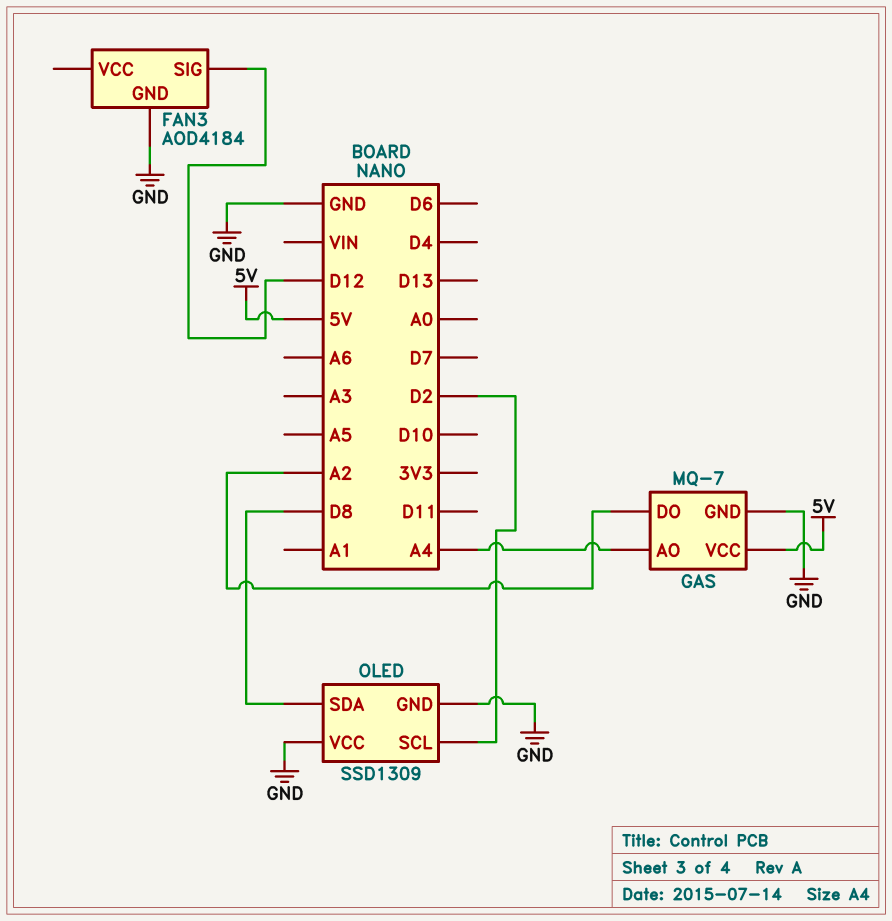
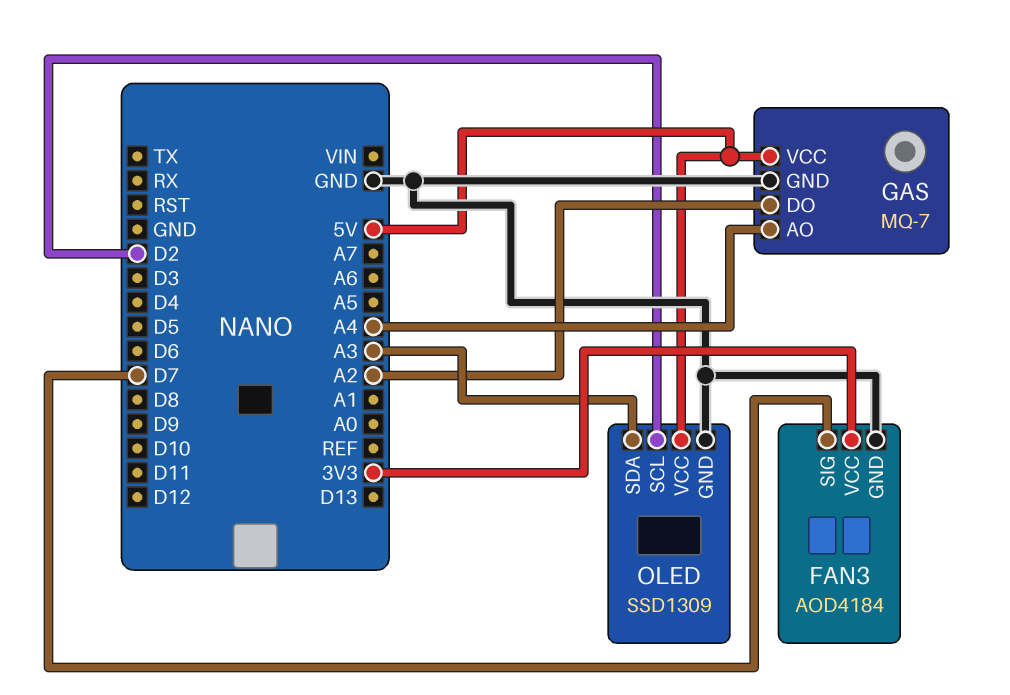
FAN3 pin SIG: D12 -> D7
FAN3 pin VCC: none -> 3V3
OLED pin SDA: D8 -> A3
OLED pin VCC: GND -> 5V

